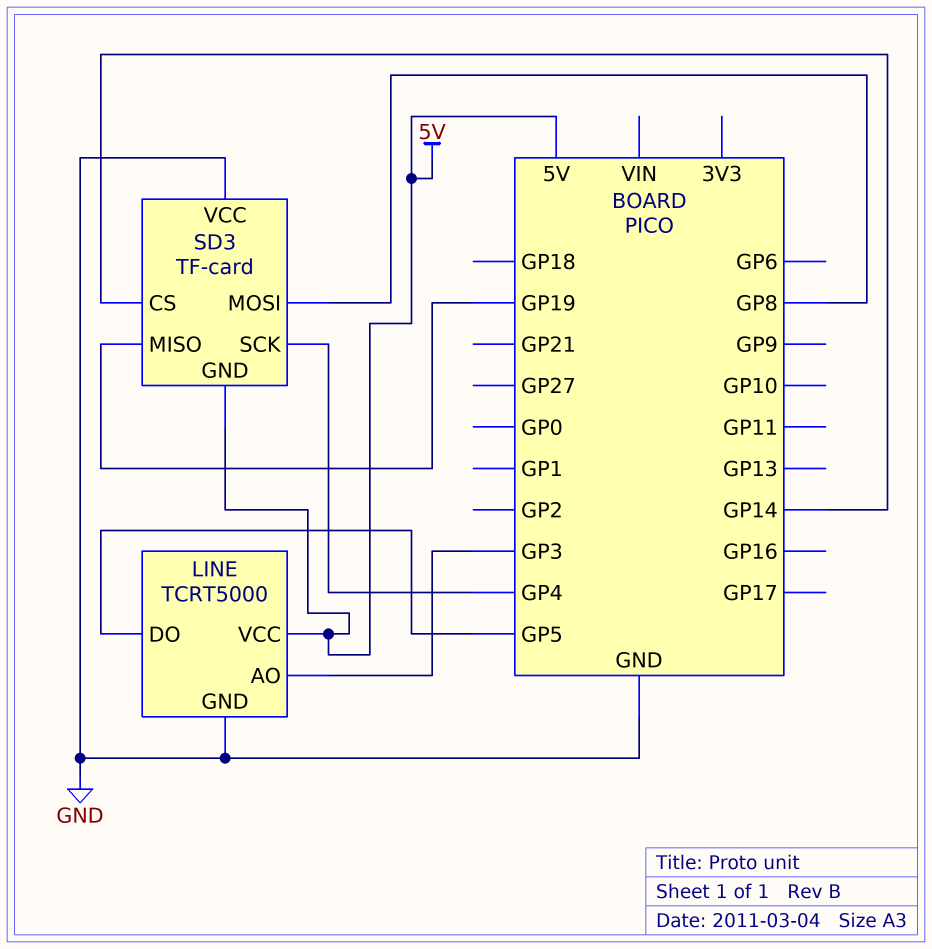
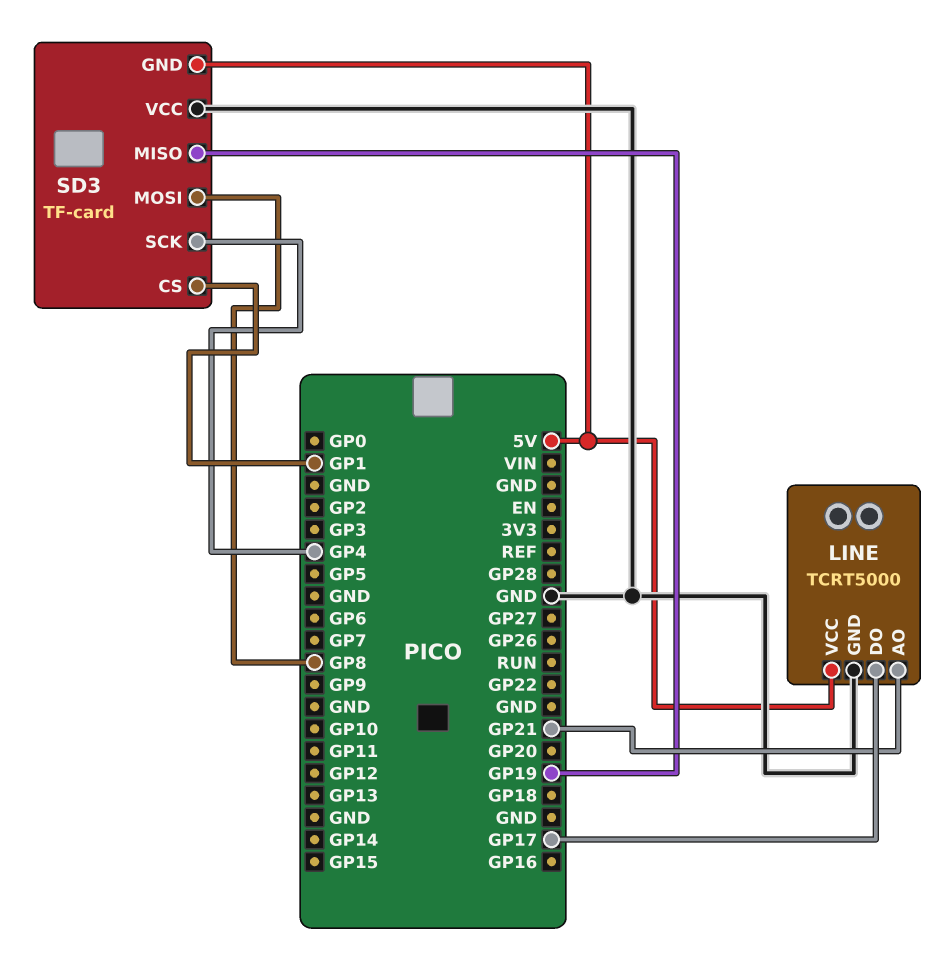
LINE pin AO: GP3 -> GP21
LINE pin DO: GP5 -> GP17
SD3 pin CS: GP14 -> GP1

